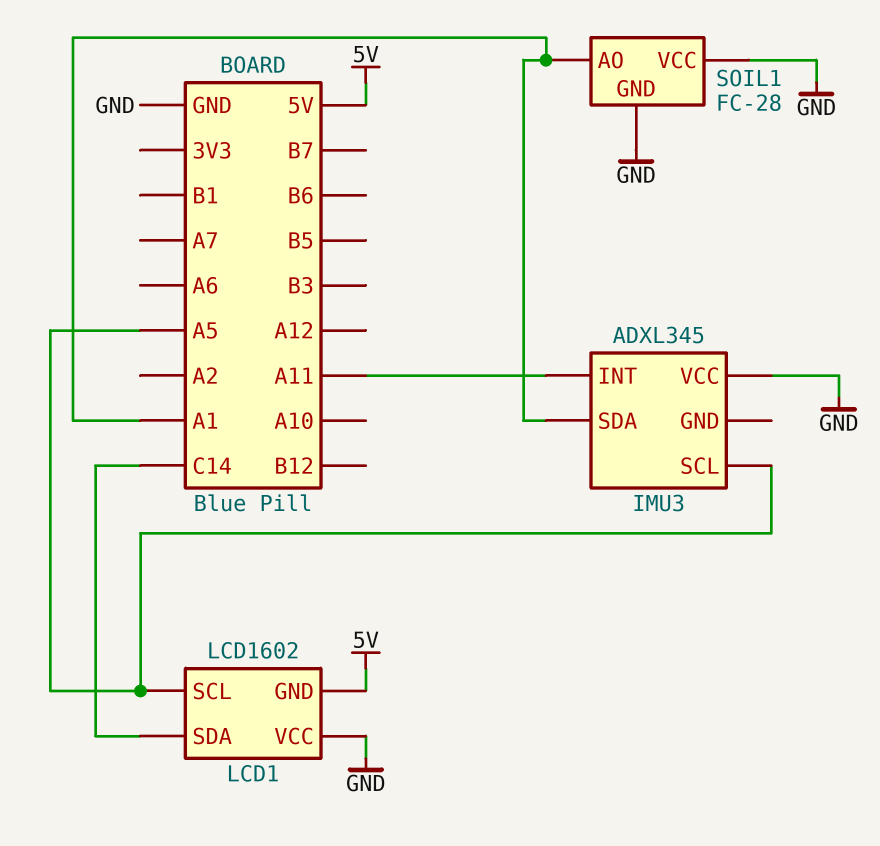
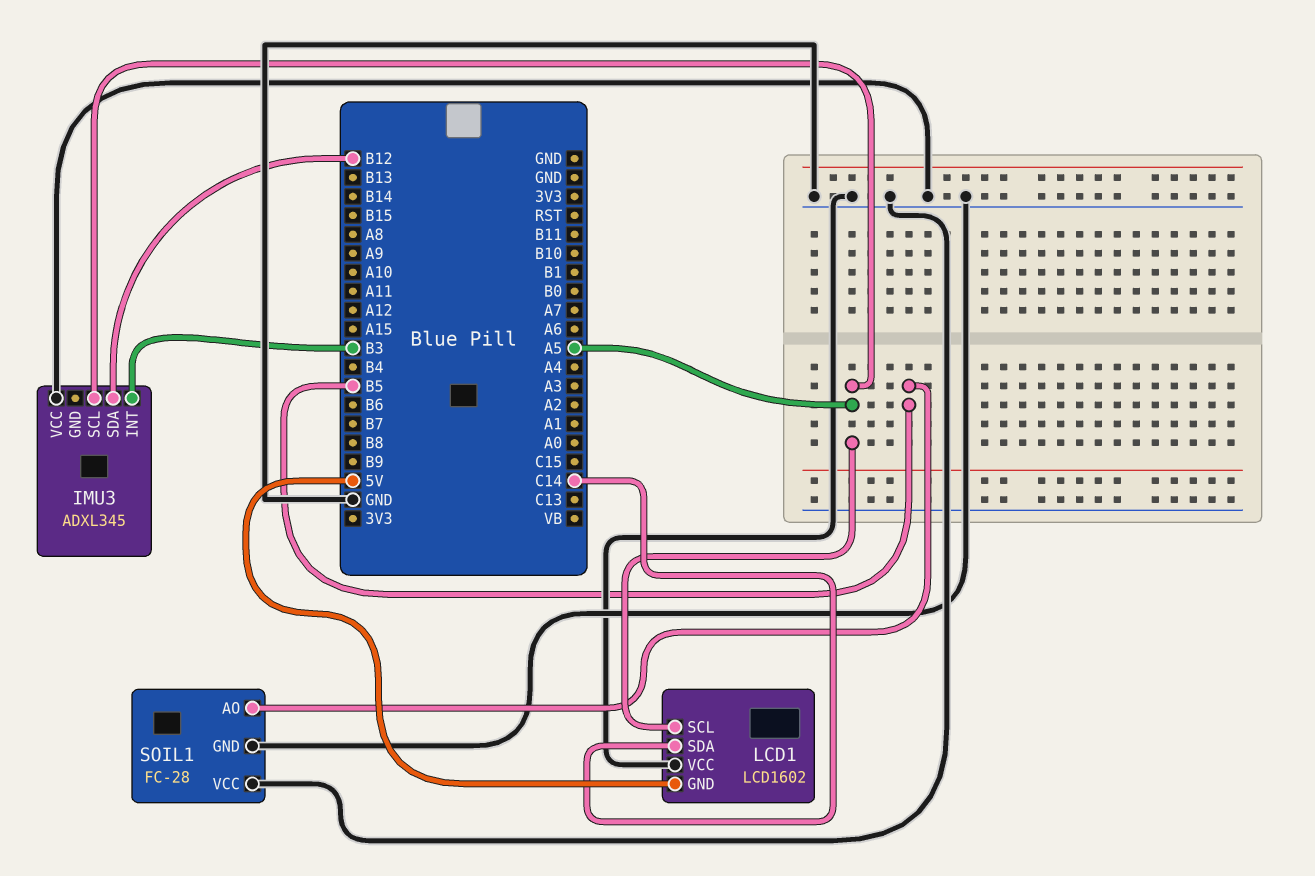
IMU3 pin INT: A11 -> B3
IMU3 pin SDA: A1 -> B12
SOIL1 pin AO: A1 -> B5

